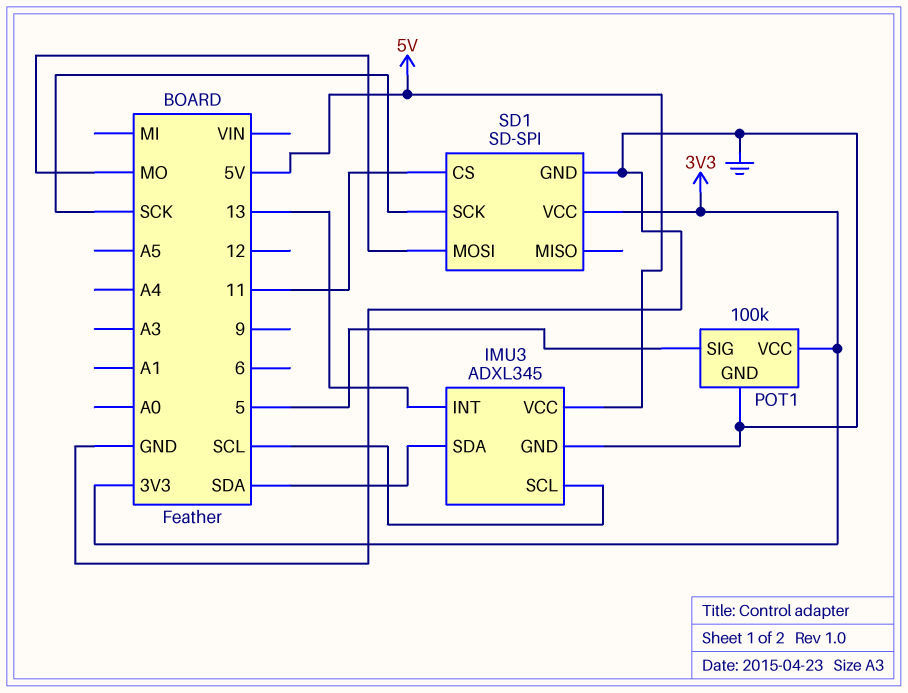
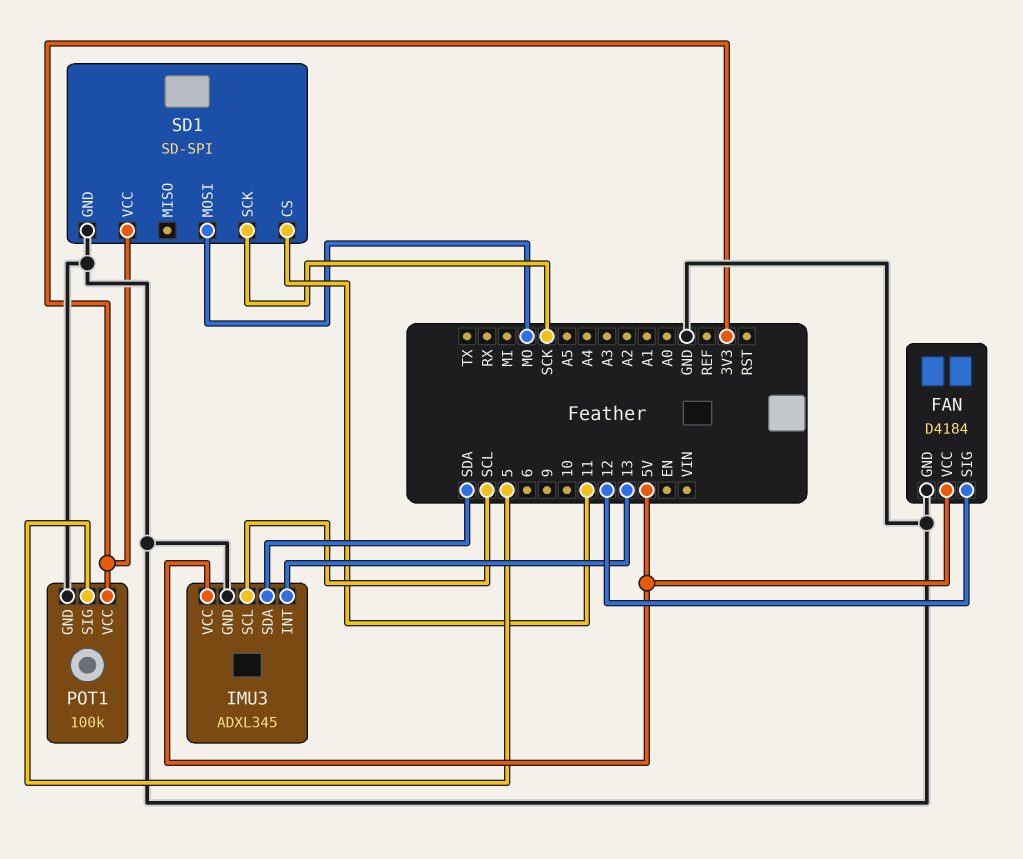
FAN: none -> D4184
FAN pin GND: none -> GND
FAN pin SIG: none -> 12
FAN pin VCC: none -> 5V

